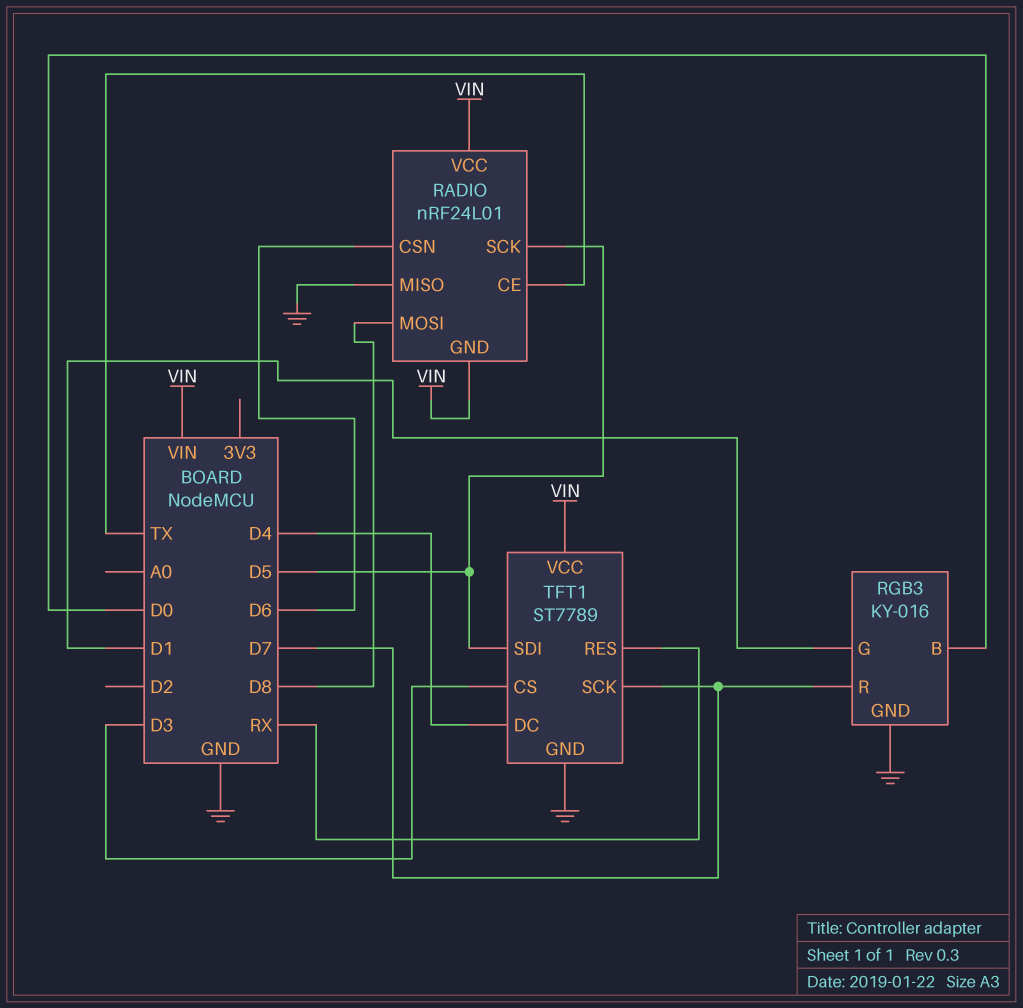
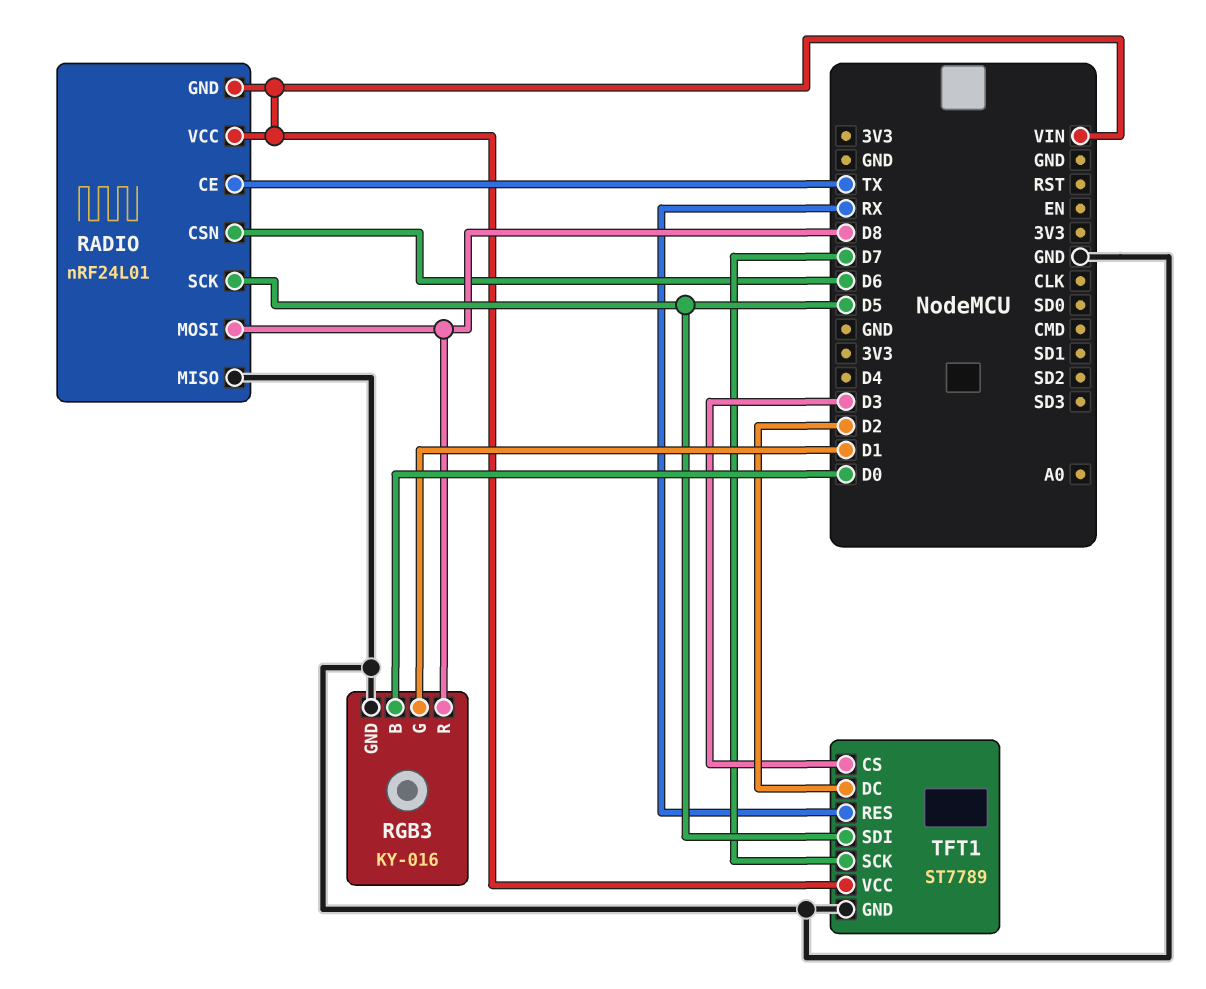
RGB3 pin R: D7 -> D8
TFT1 pin DC: D4 -> D2

